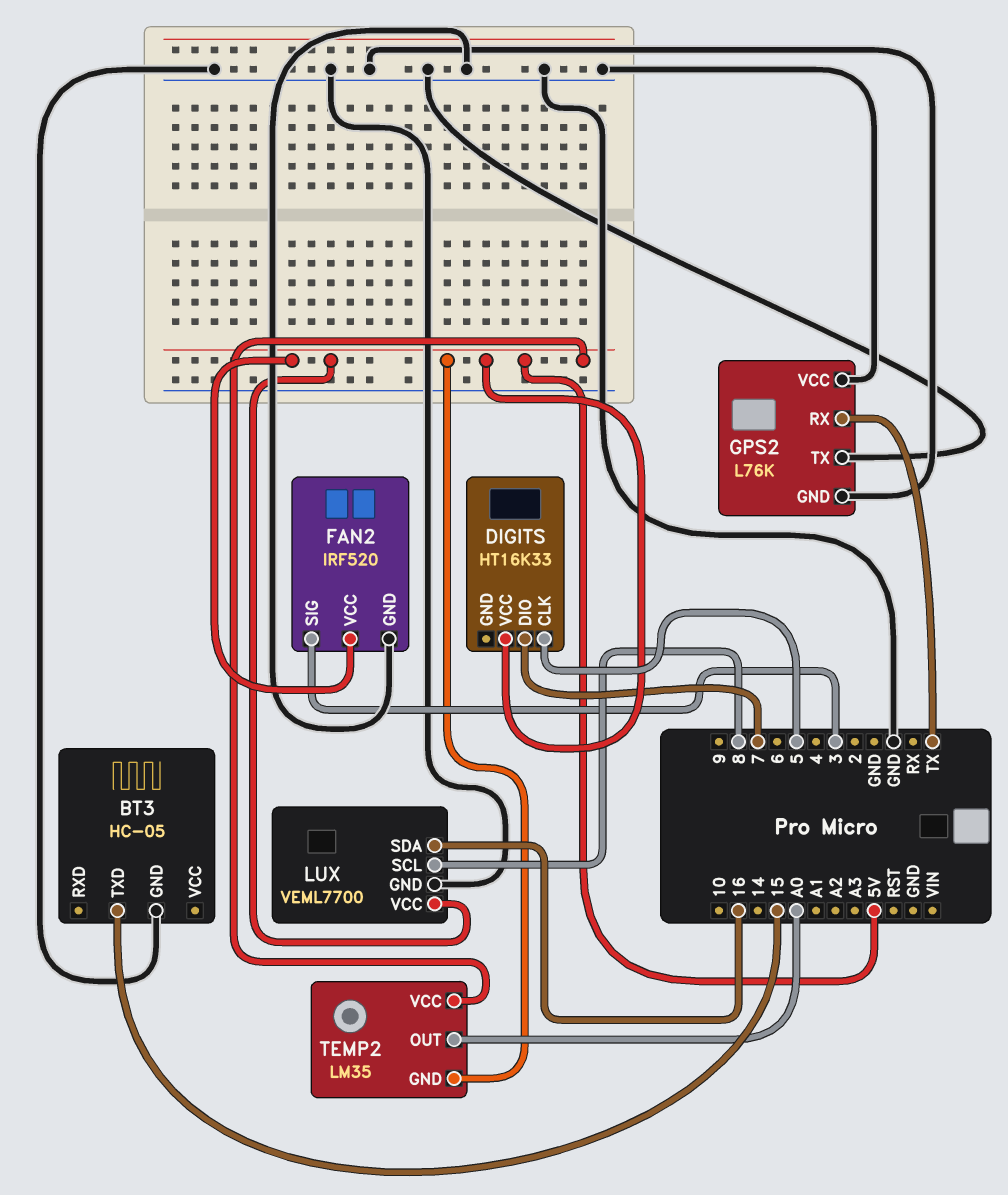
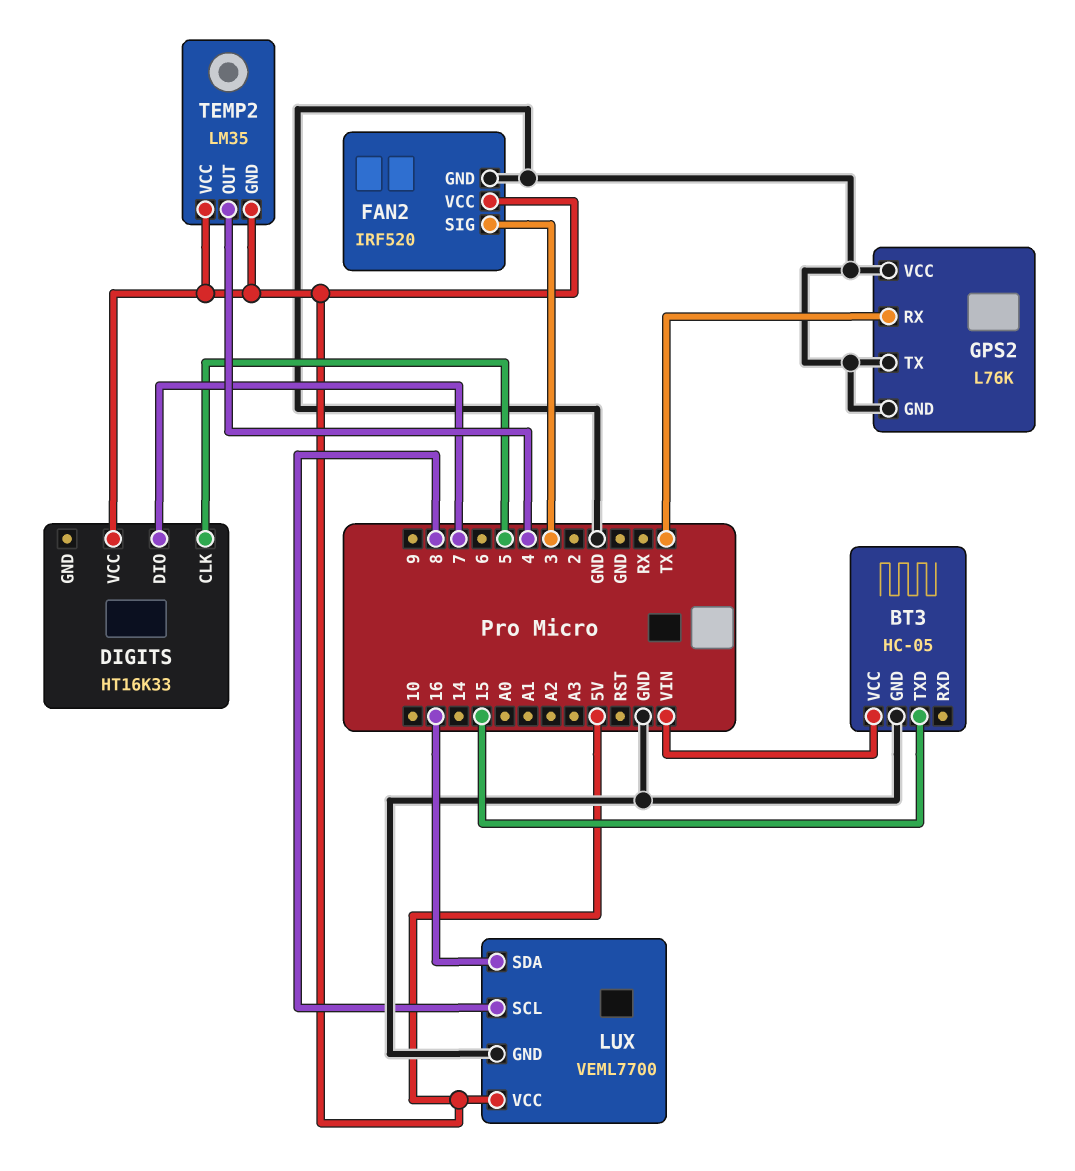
BT3 pin VCC: none -> VIN
TEMP2 pin OUT: A0 -> 4

